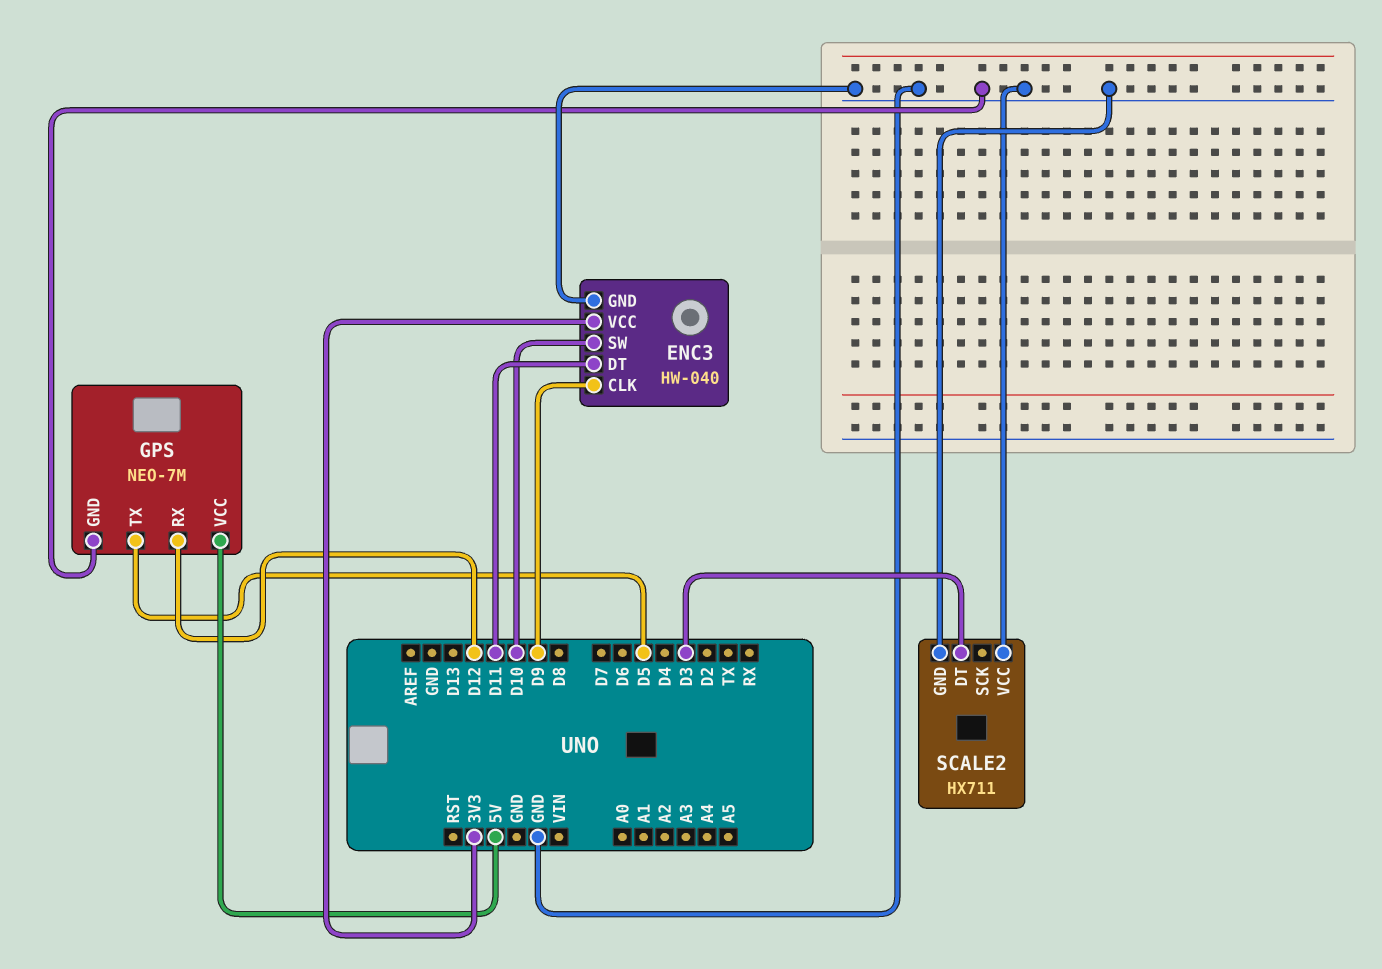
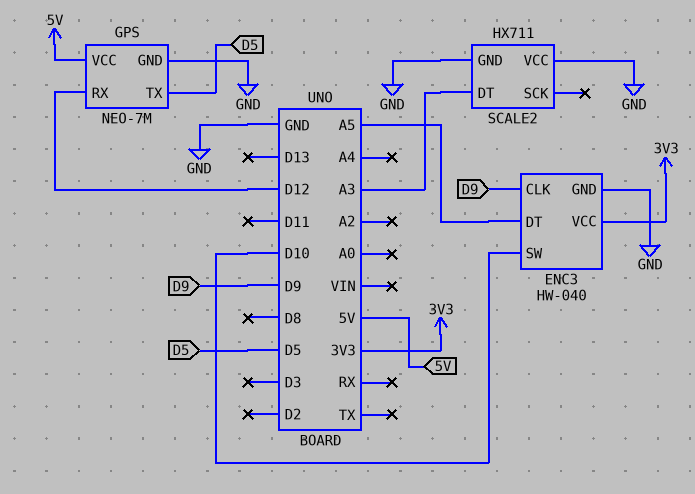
ENC3 pin DT: D11 -> A5
SCALE2 pin DT: D3 -> A3

